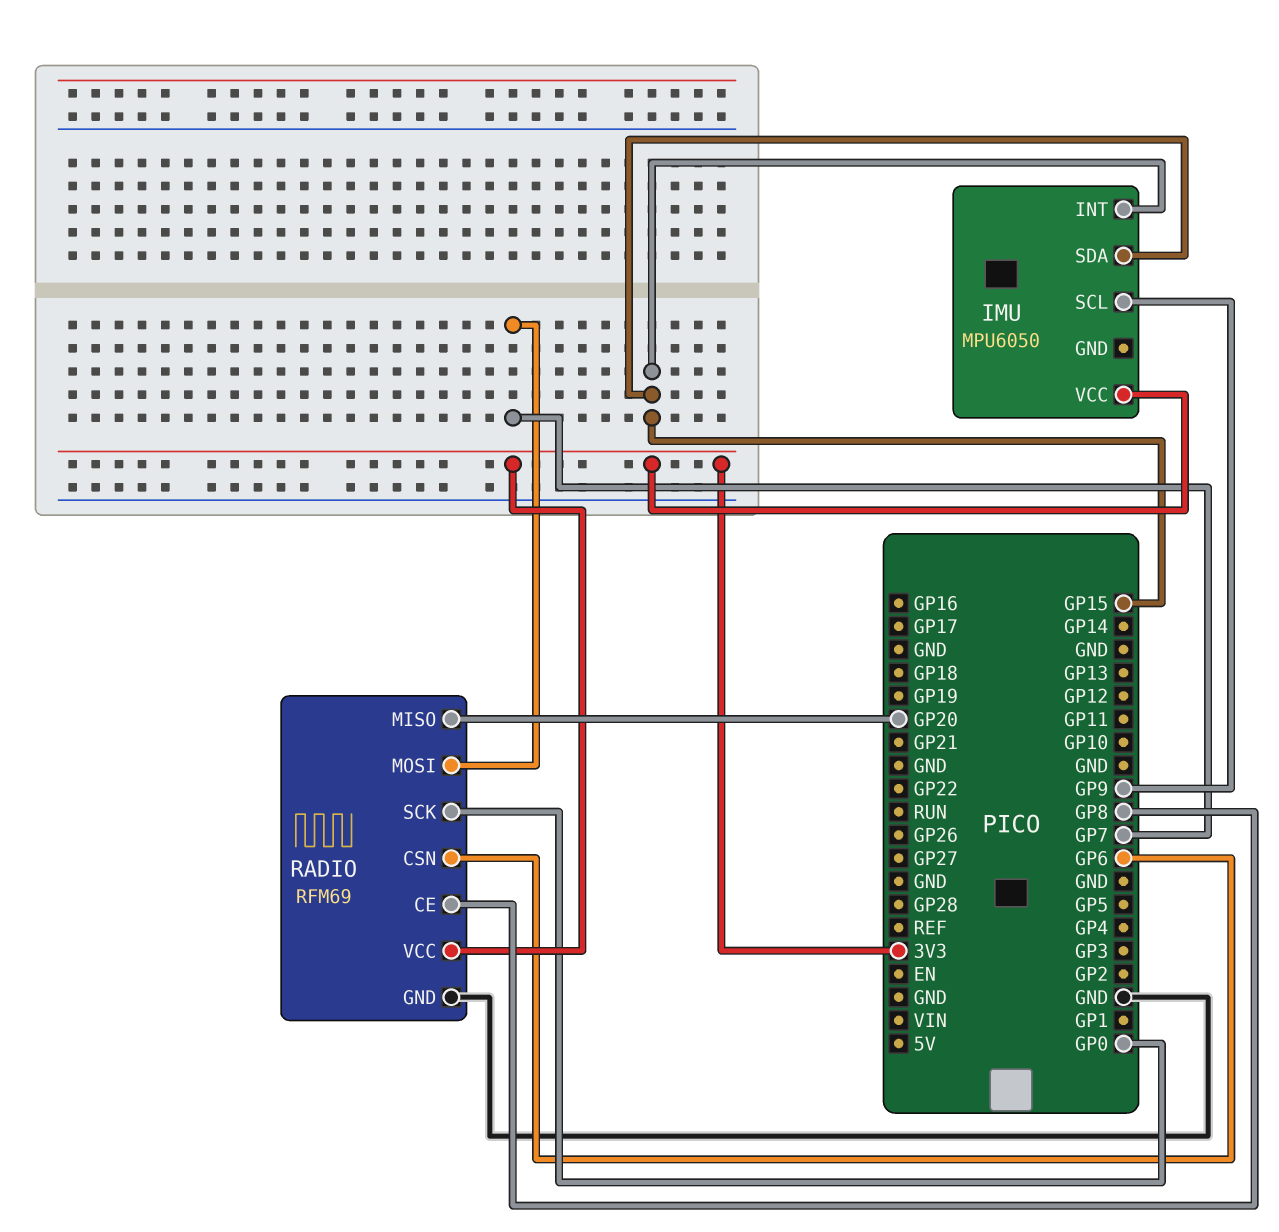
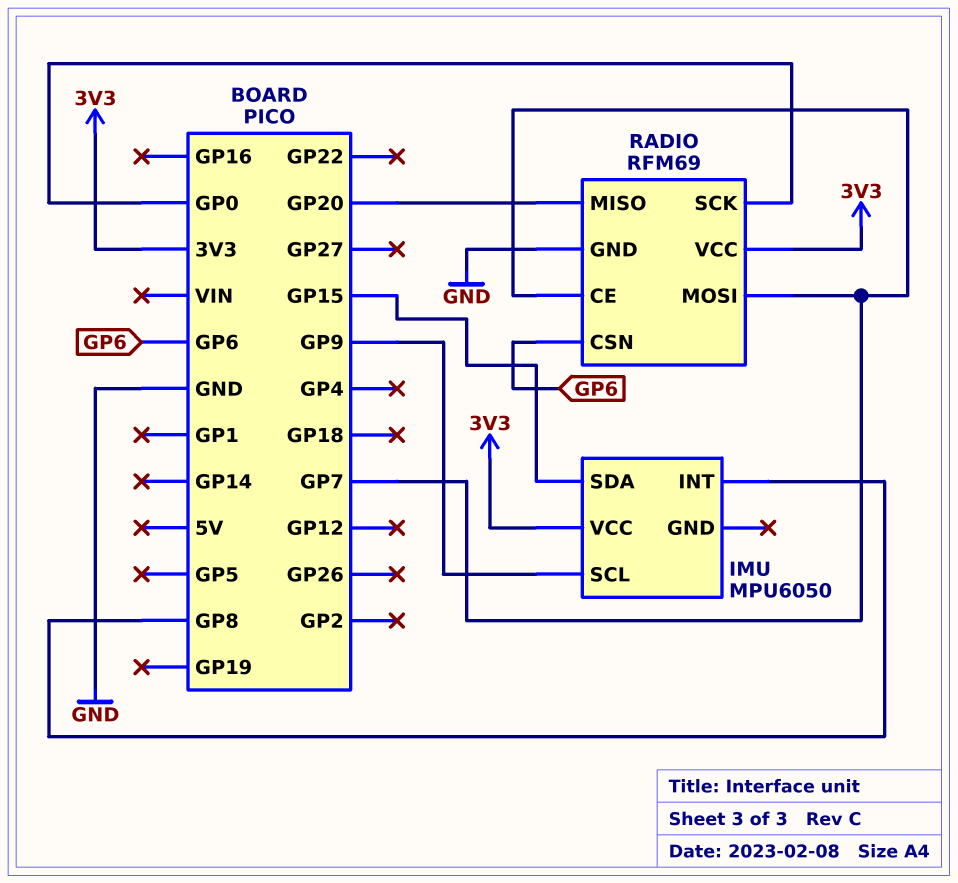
IMU pin INT: GP15 -> GP8
RADIO pin CE: GP8 -> GP7

